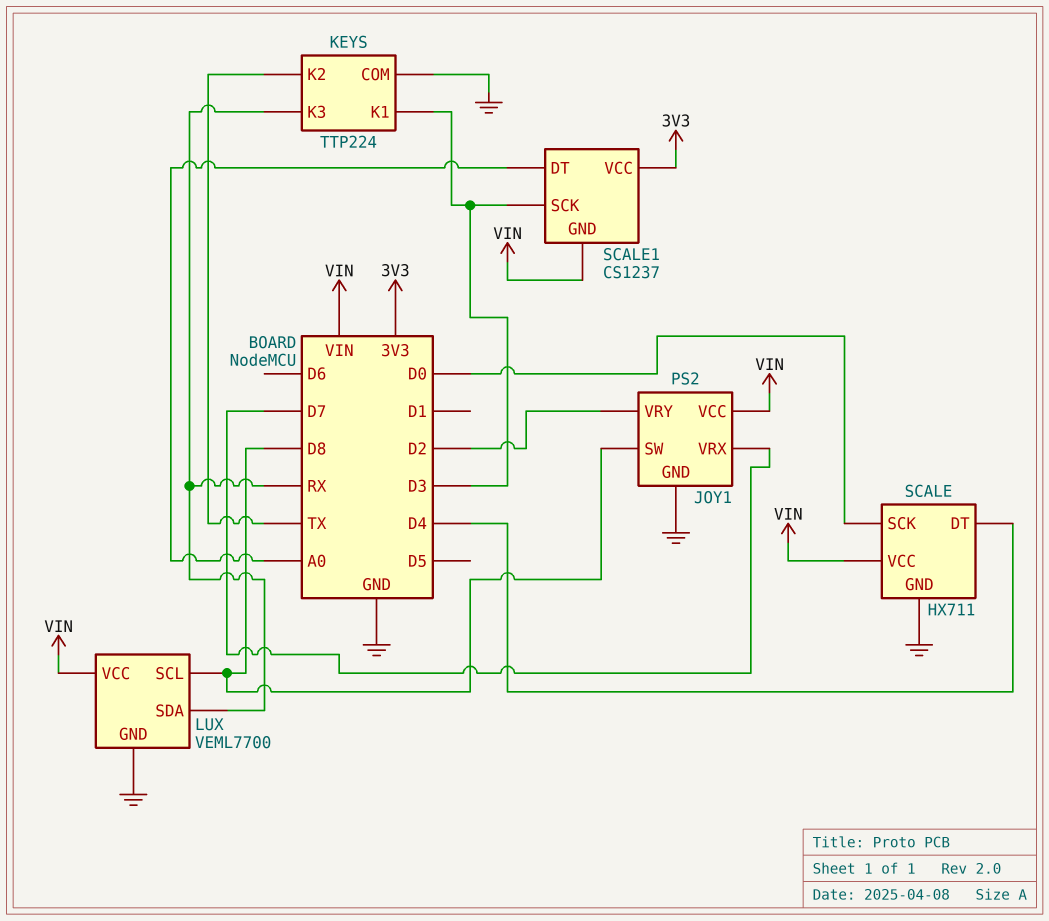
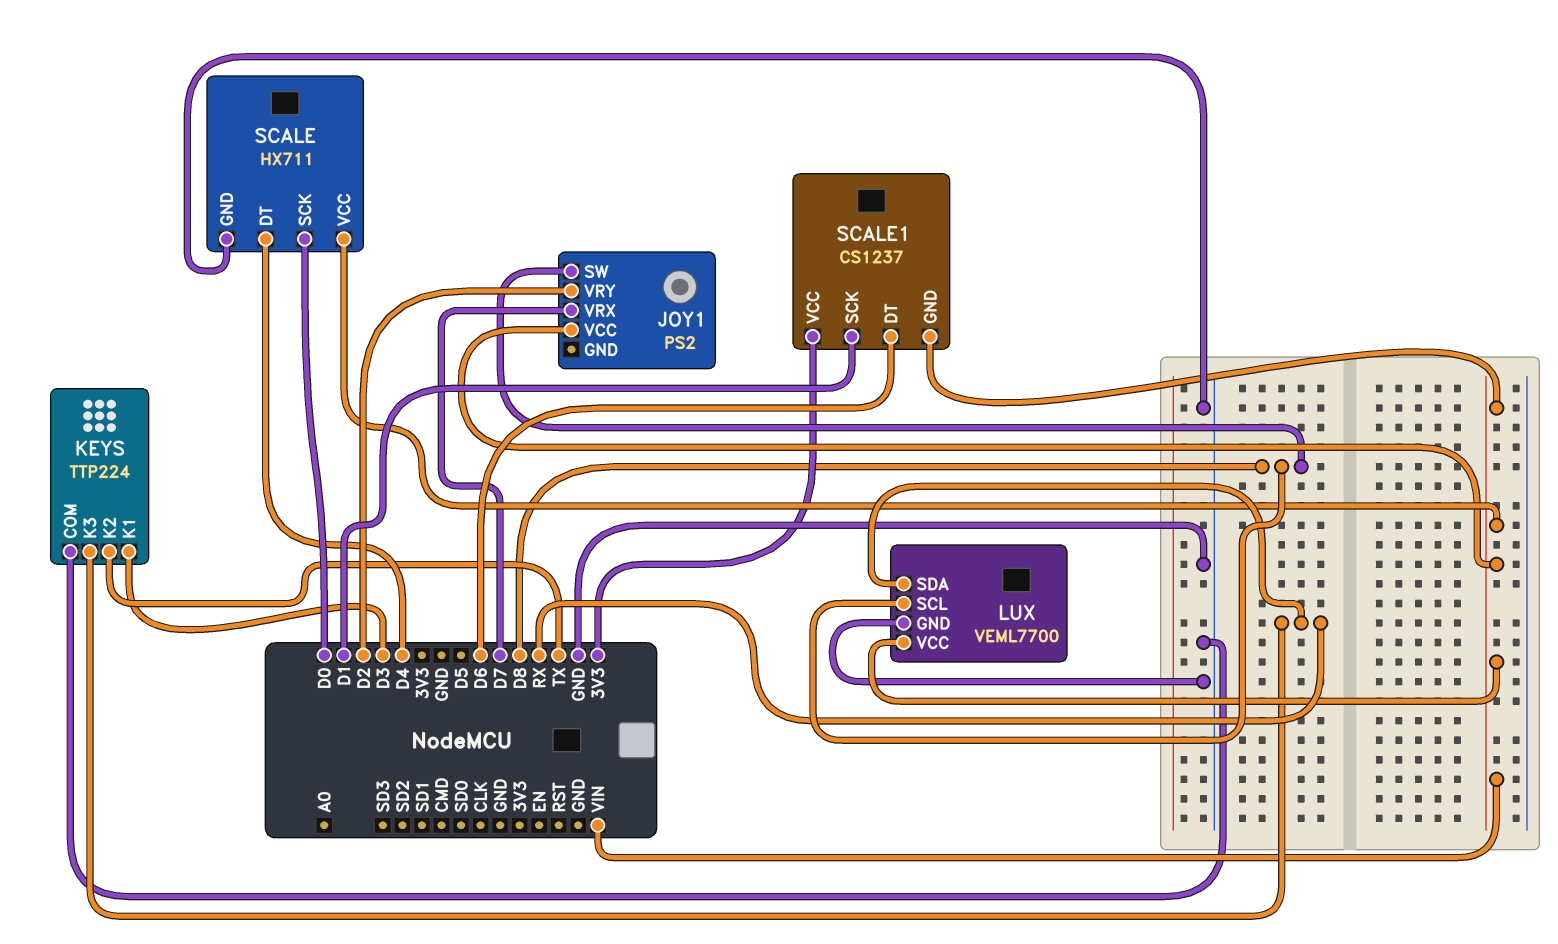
JOY1 pin GND: GND -> none
SCALE1 pin DT: A0 -> D6
SCALE1 pin SCK: D3 -> D1

